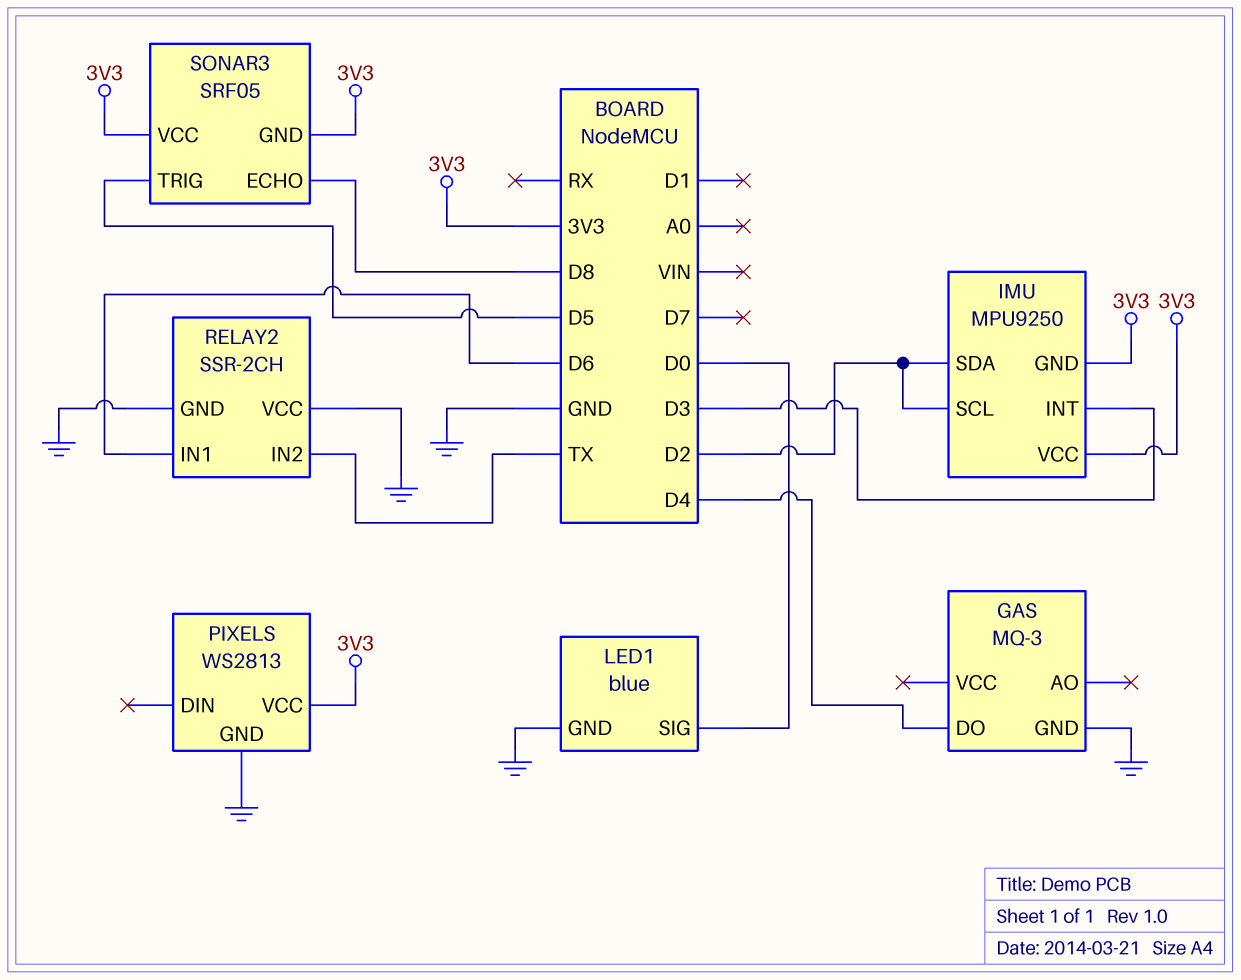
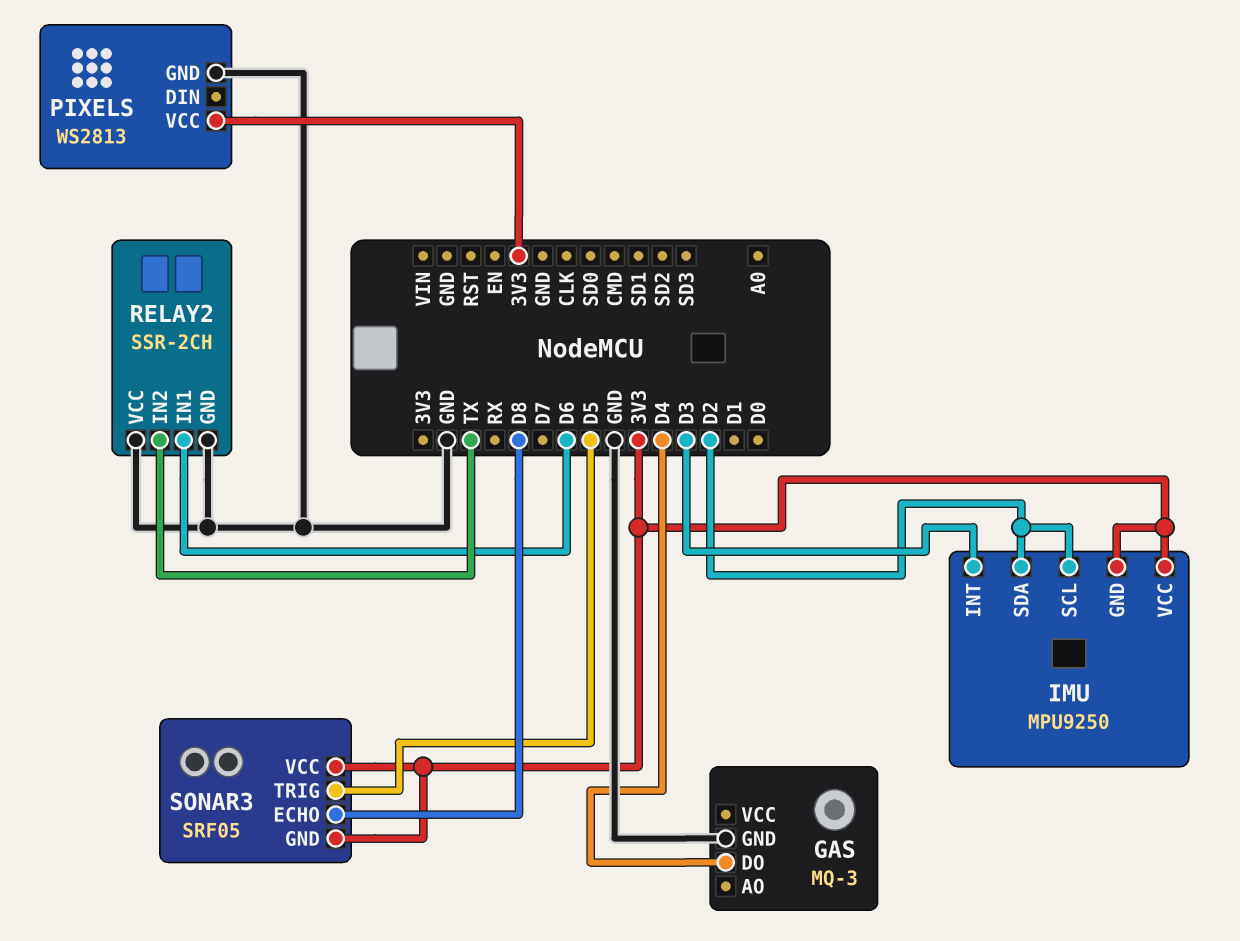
LED1: blue -> none
LED1 pin GND: GND -> none
LED1 pin SIG: D0 -> none

